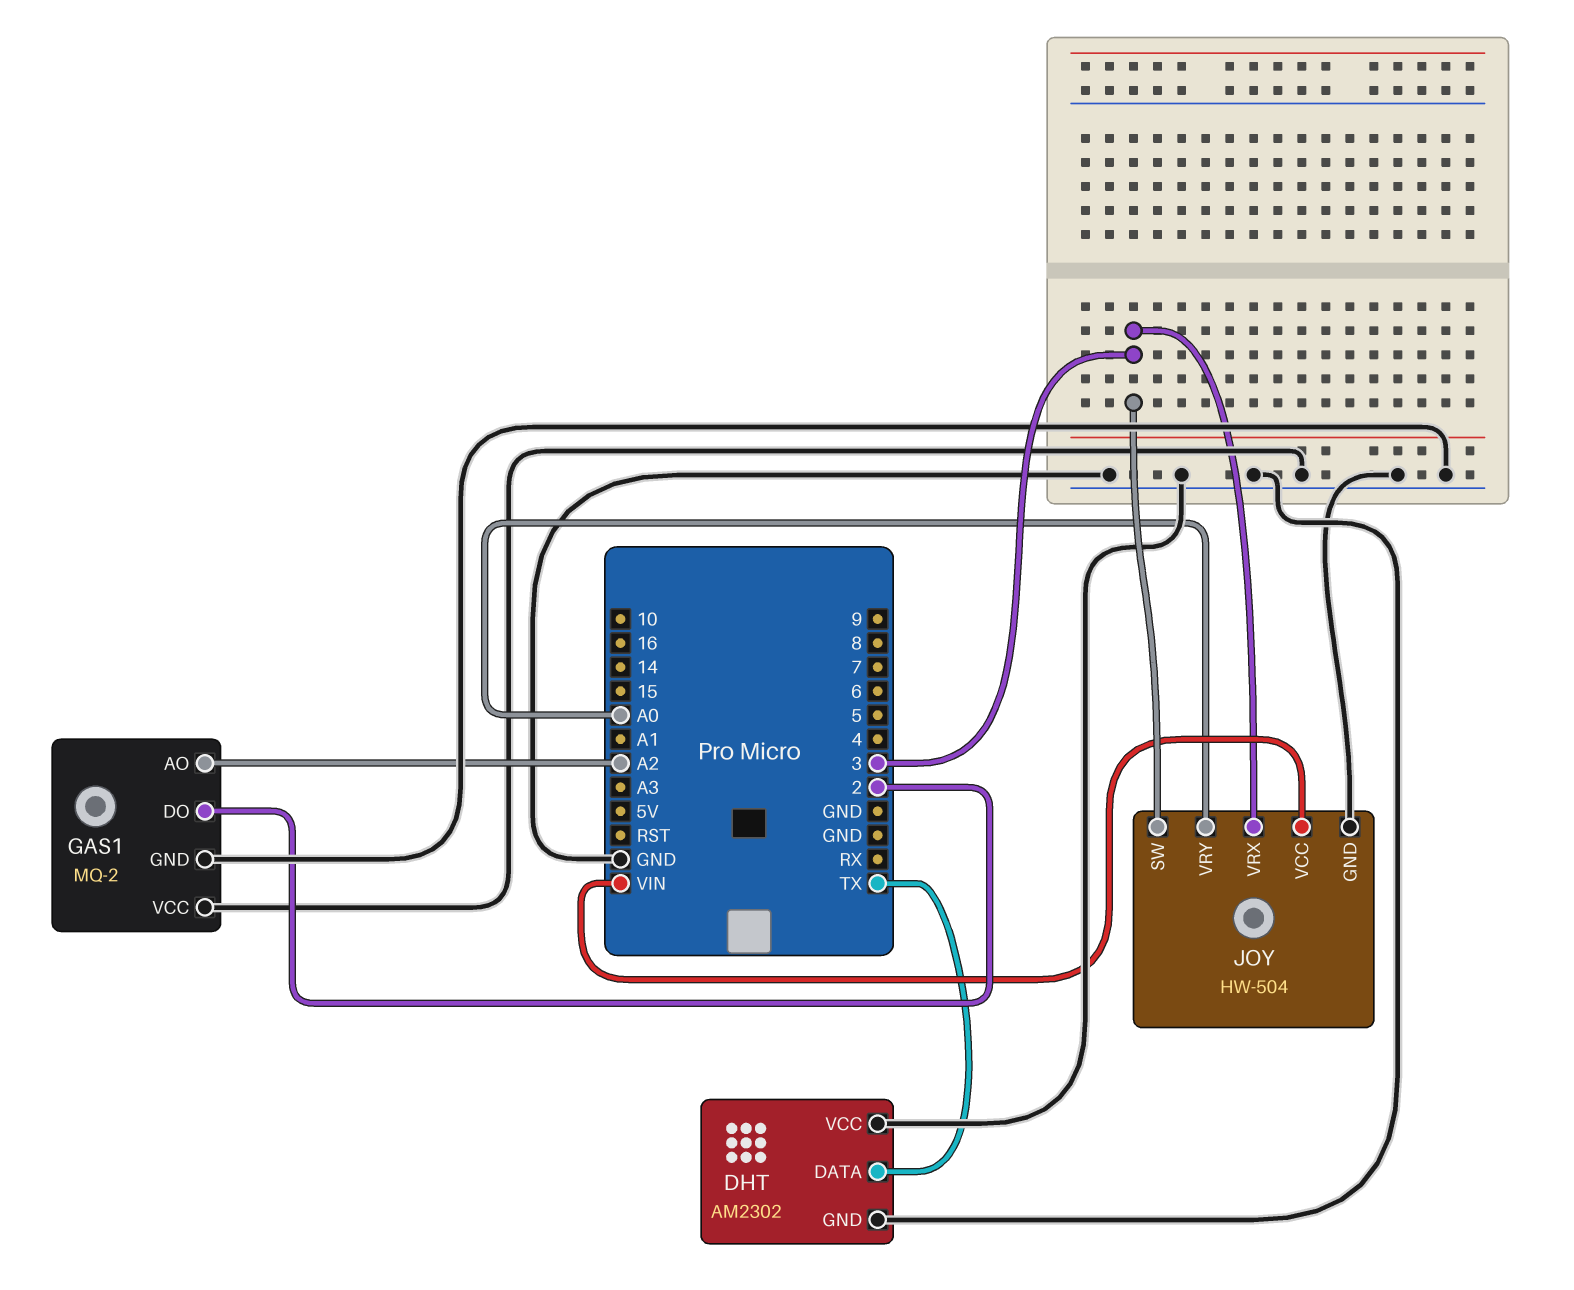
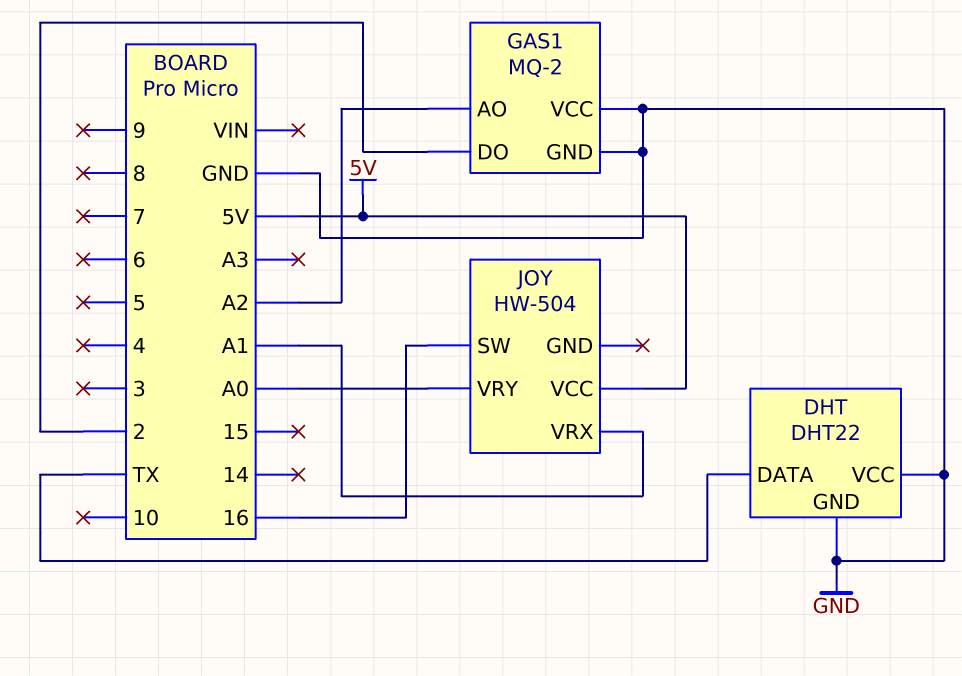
DHT: AM2302 -> DHT22
JOY pin GND: GND -> none
JOY pin SW: 3 -> 16
JOY pin VCC: VIN -> 5V
JOY pin VRX: 3 -> A1

